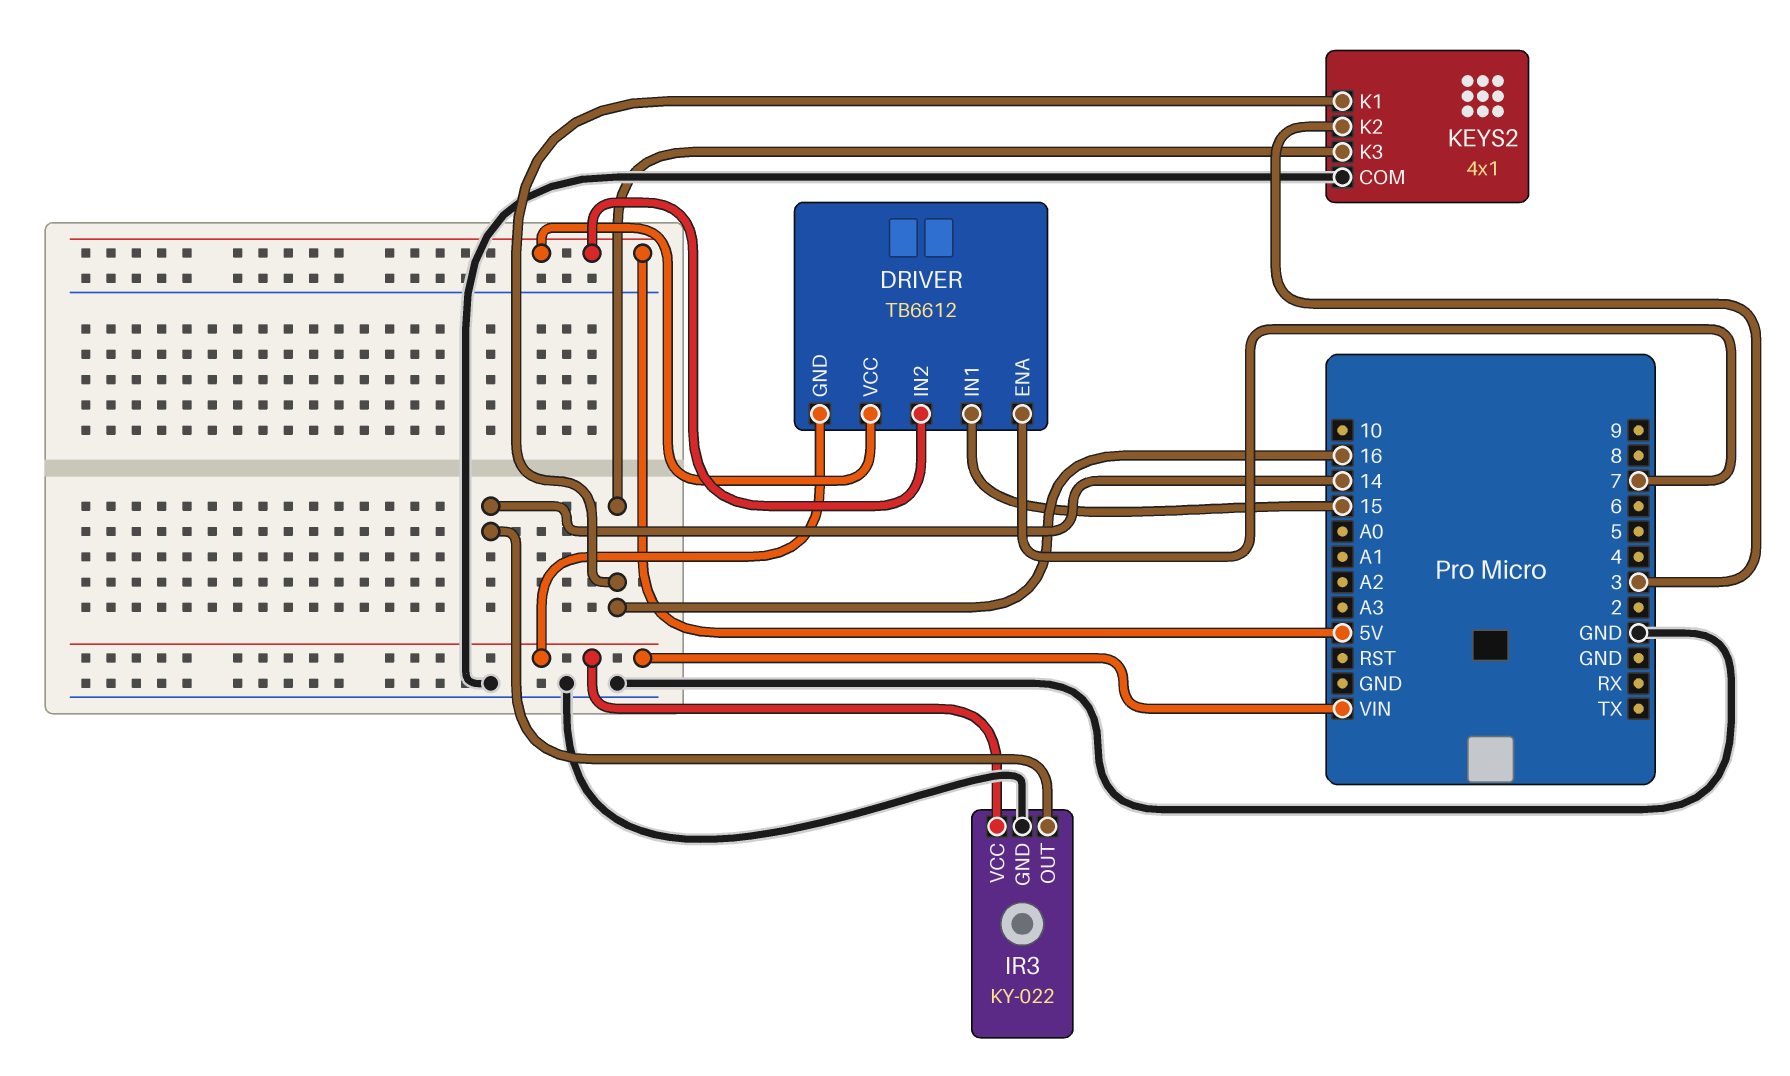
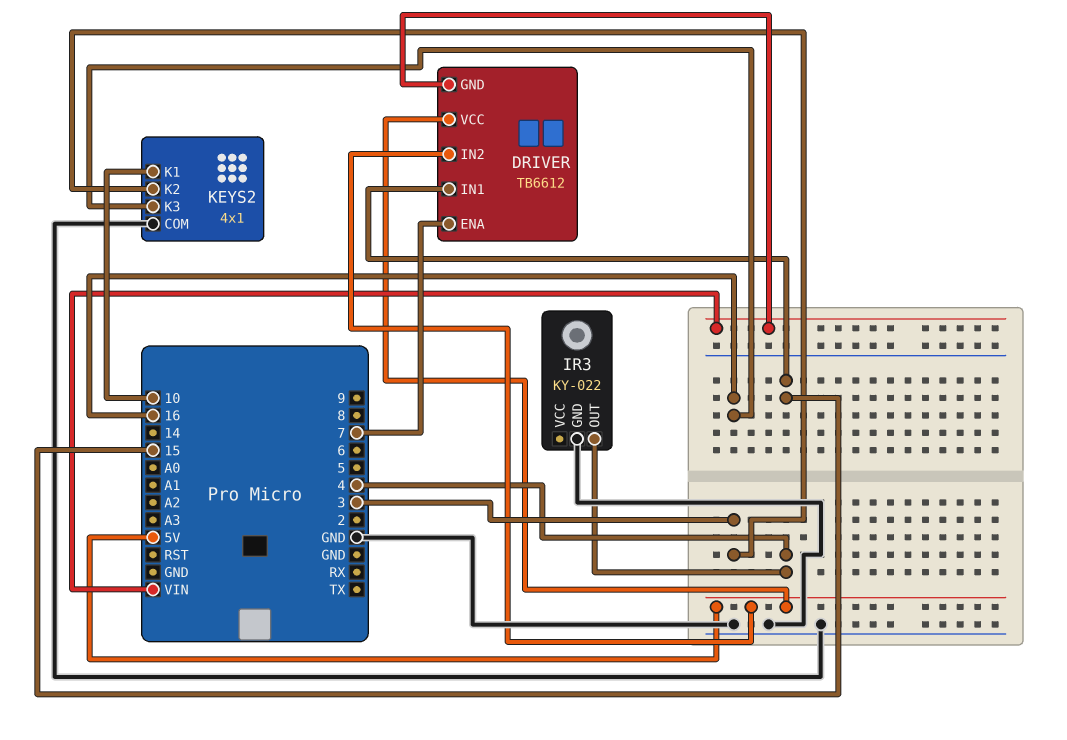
IR3 pin OUT: 14 -> 4
IR3 pin VCC: VIN -> none
KEYS2 pin K1: 16 -> 10

